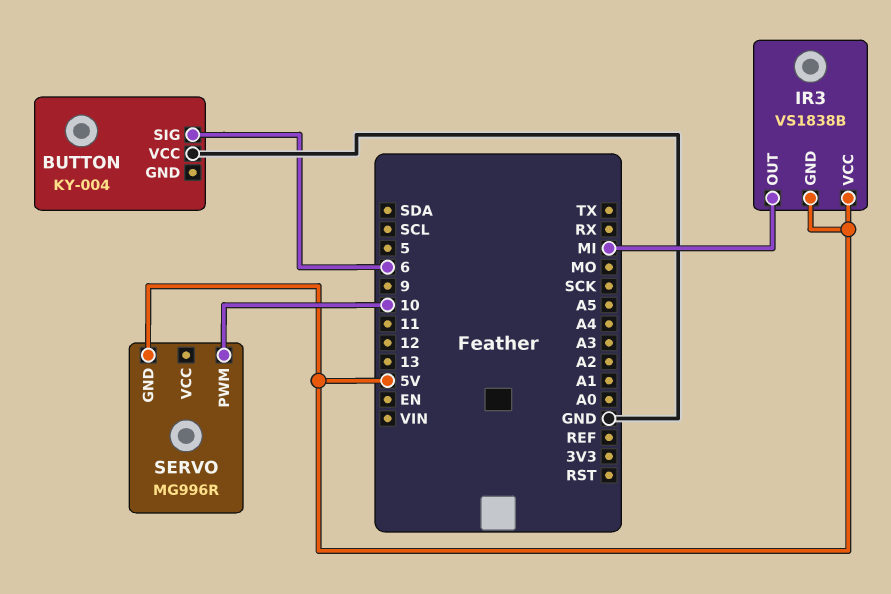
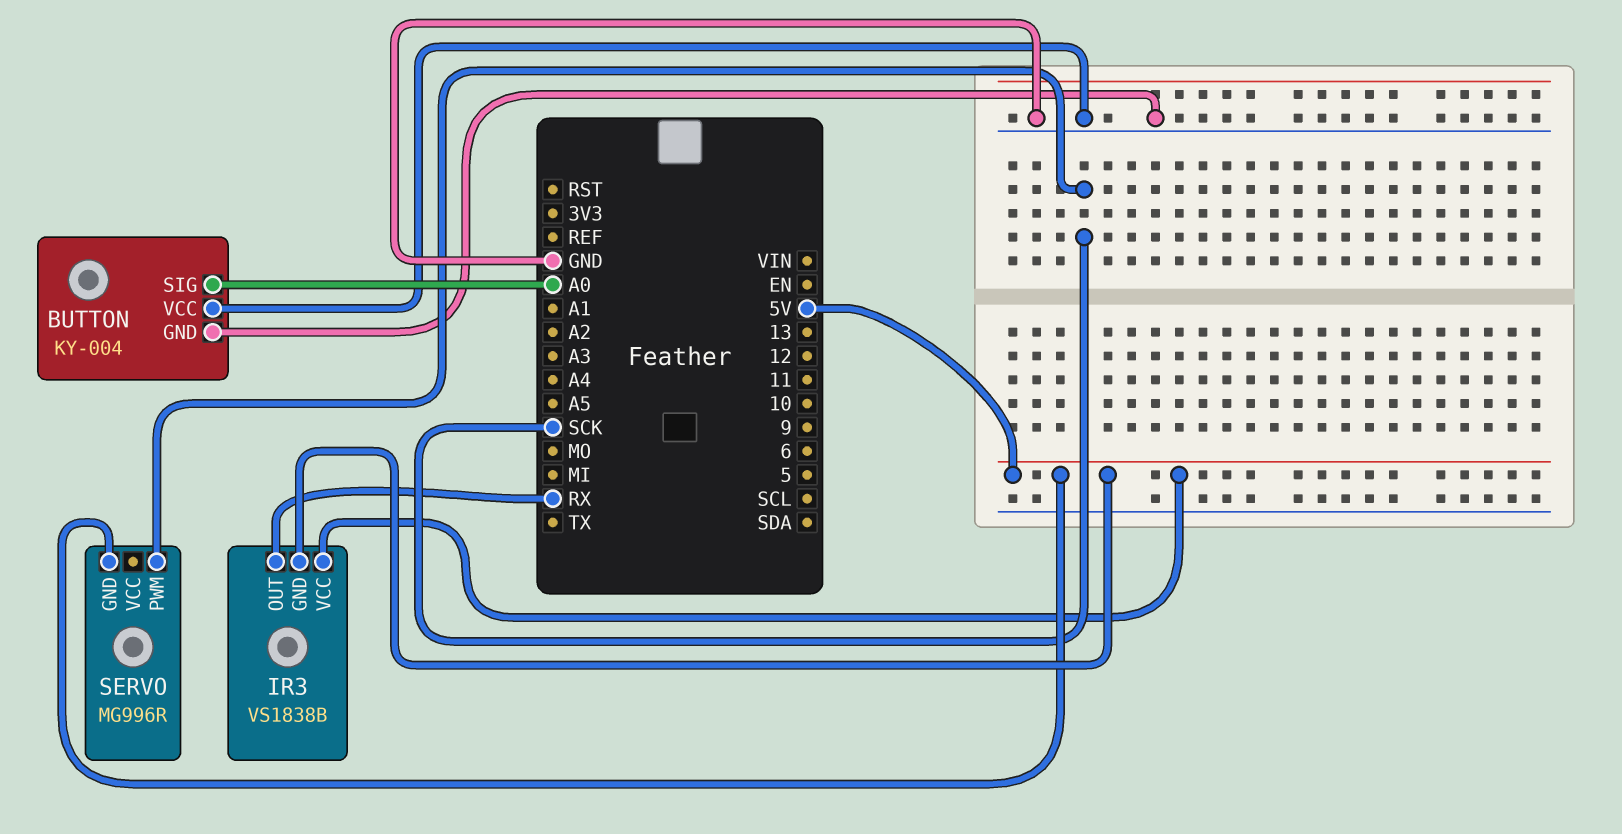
BUTTON pin GND: none -> GND
BUTTON pin SIG: 6 -> A0
IR3 pin OUT: MI -> RX
SERVO pin PWM: 10 -> SCK

